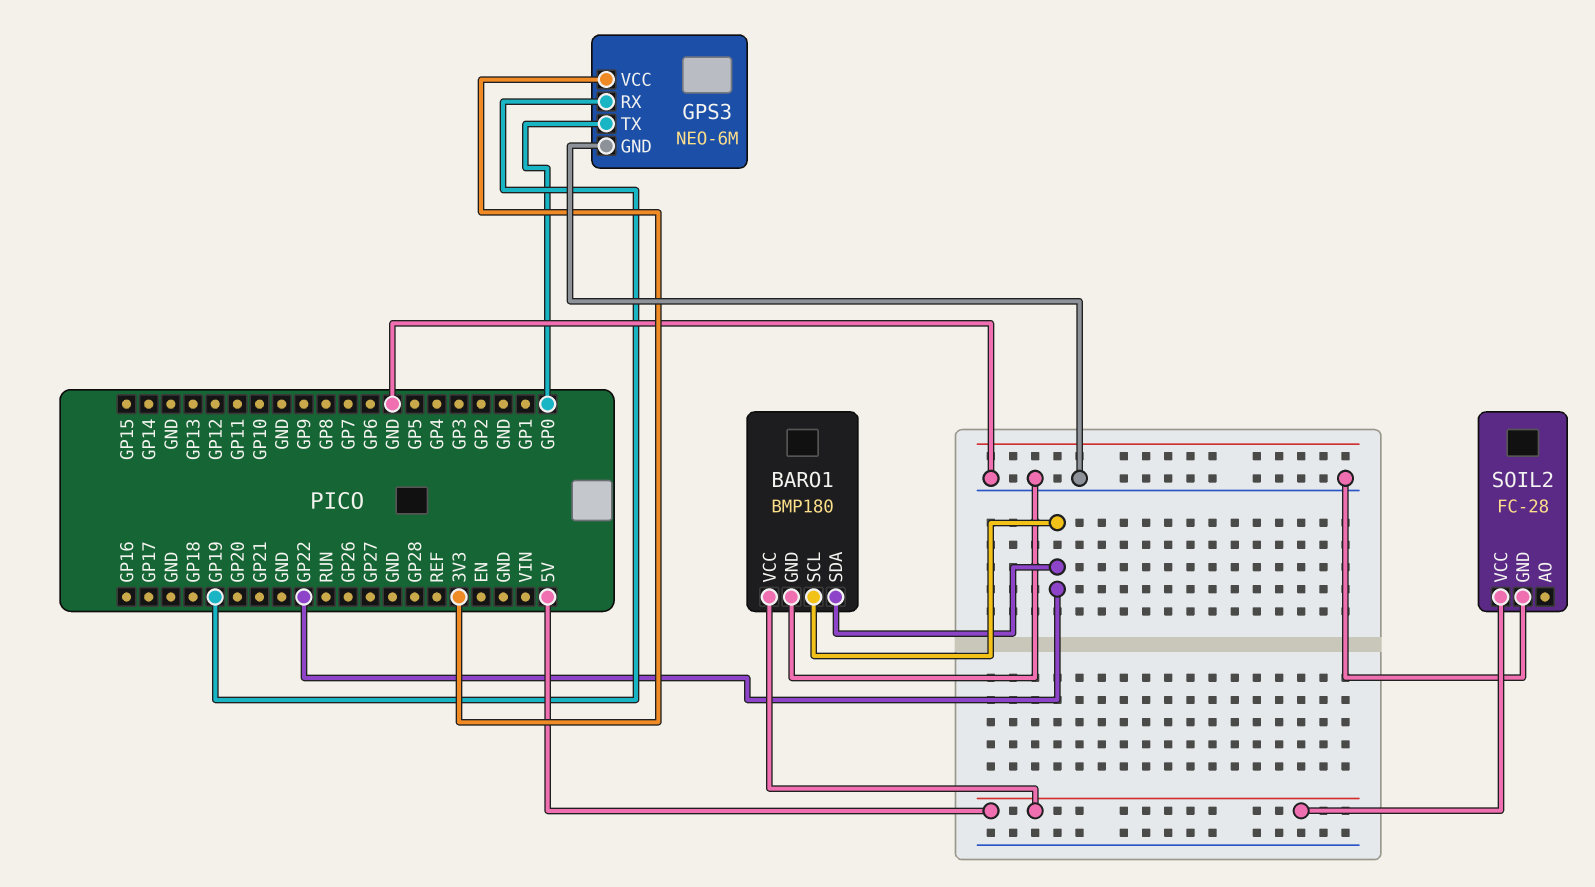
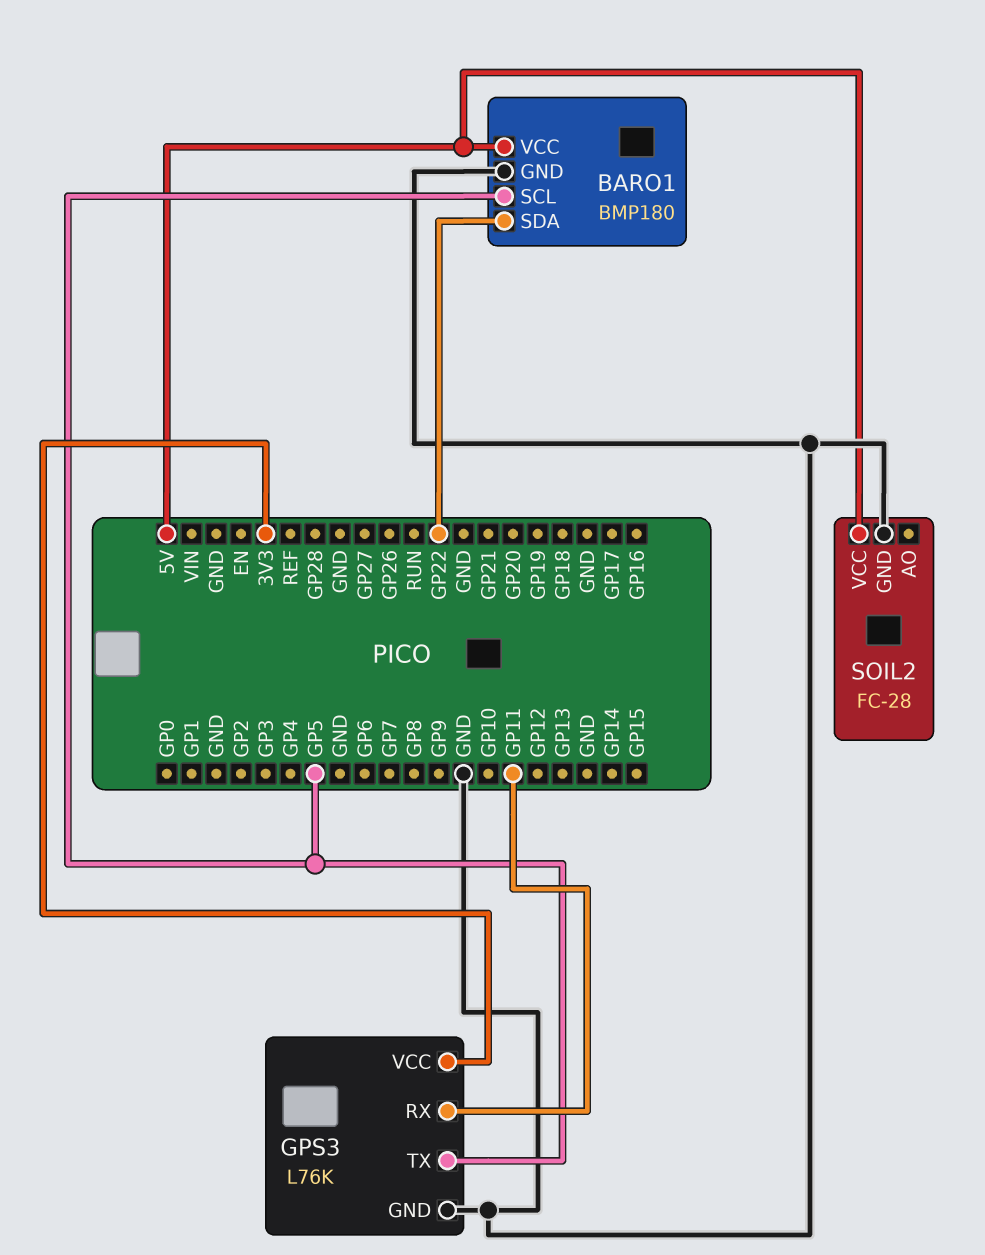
BARO1 pin SCL: GP22 -> GP5
GPS3: NEO-6M -> L76K
GPS3 pin RX: GP19 -> GP11
GPS3 pin TX: GP0 -> GP5

